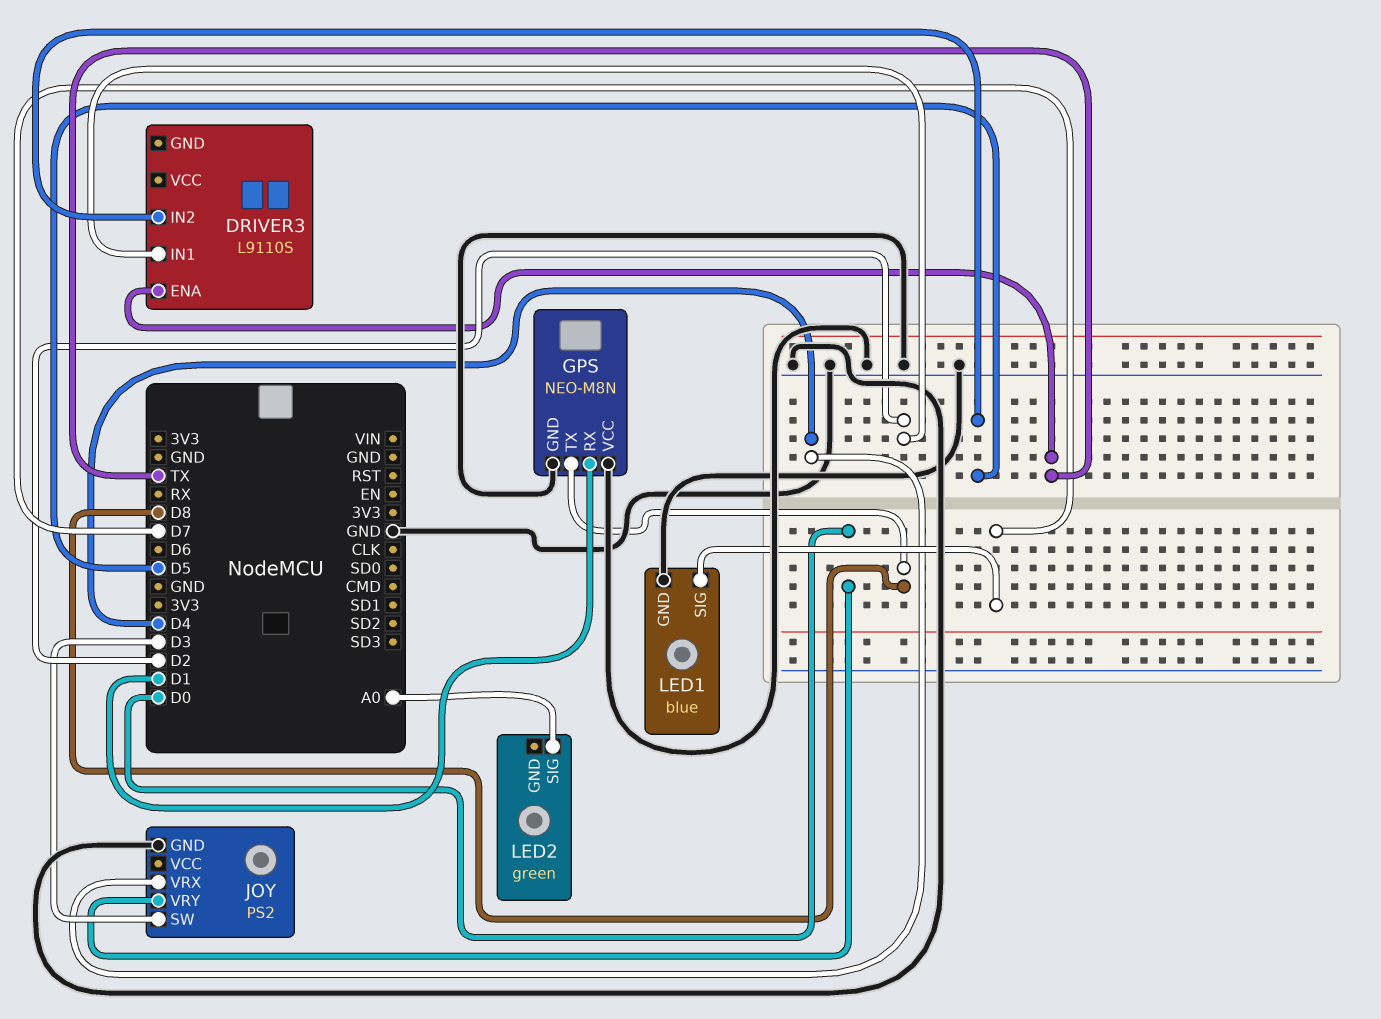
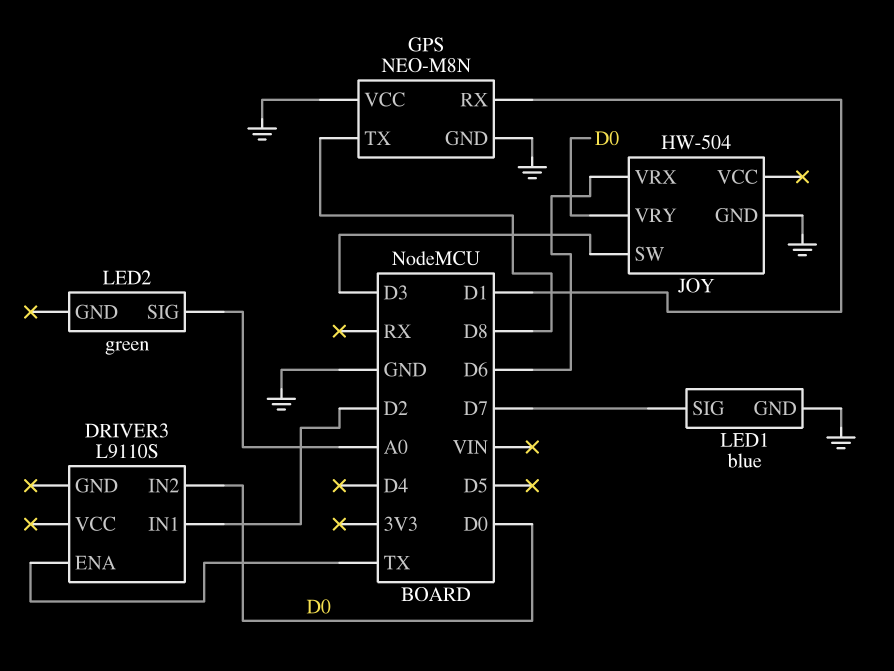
DRIVER3 pin IN2: D5 -> D0
JOY: PS2 -> HW-504
JOY pin VRX: D4 -> D6

